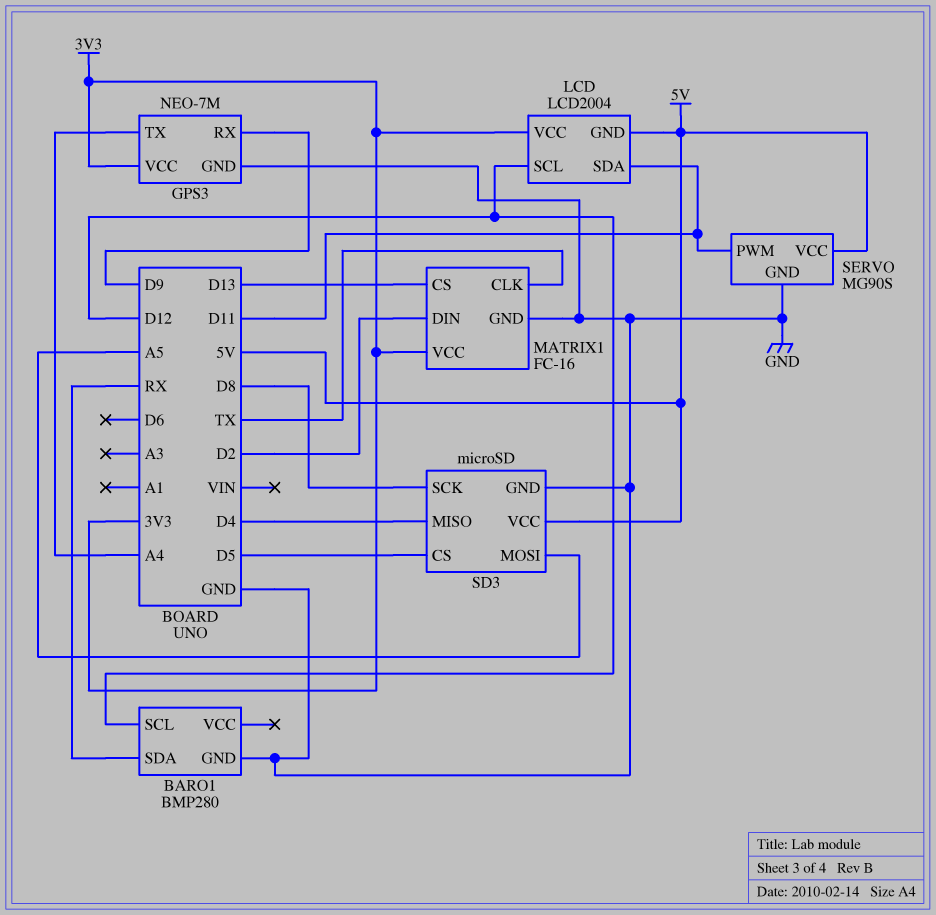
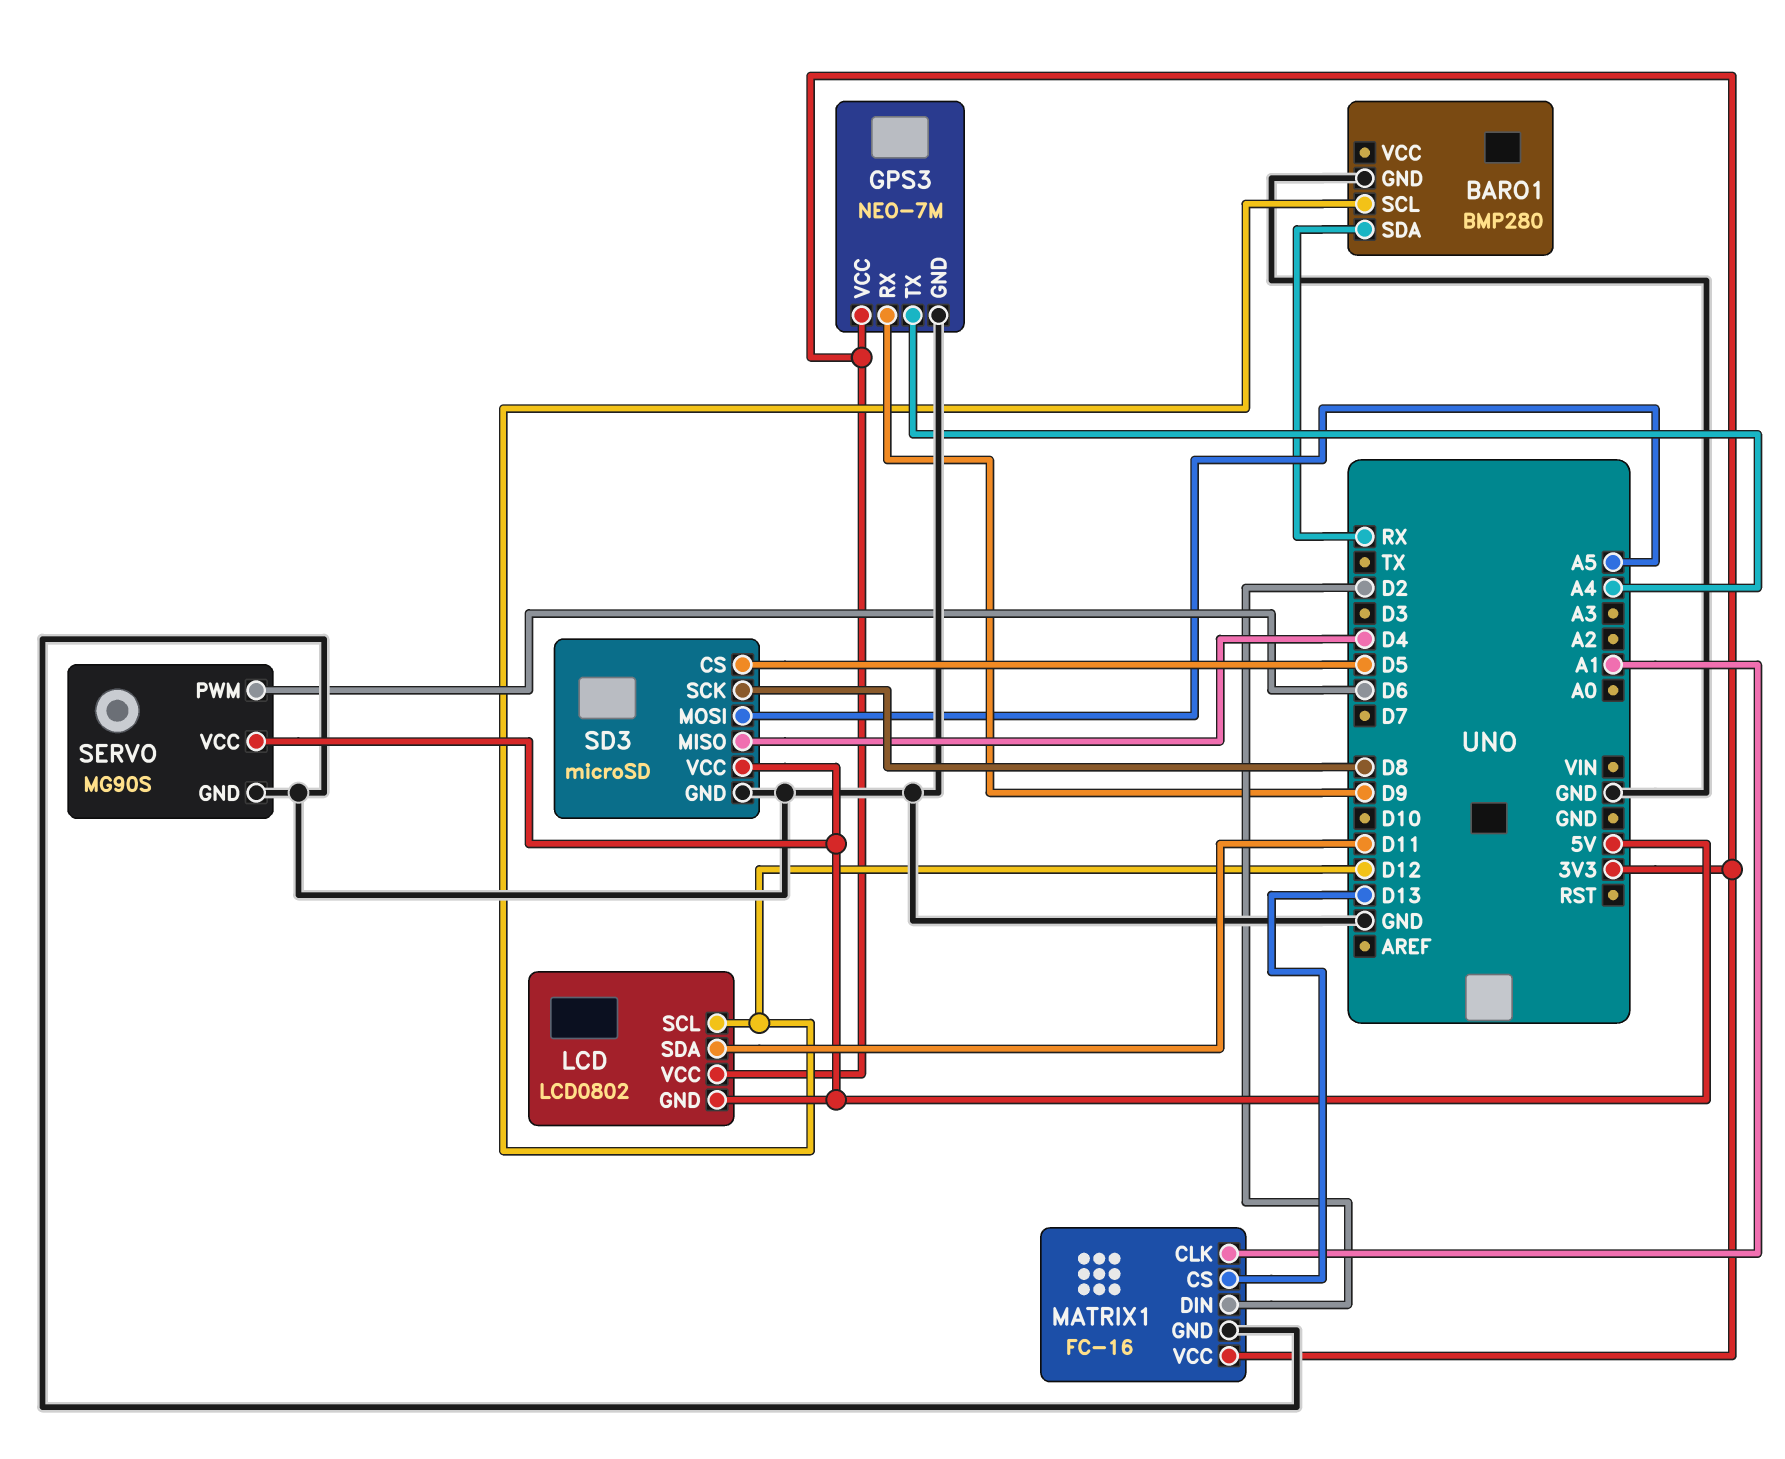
LCD: LCD2004 -> LCD0802
MATRIX1 pin CLK: TX -> A1
SERVO pin PWM: D11 -> D6

